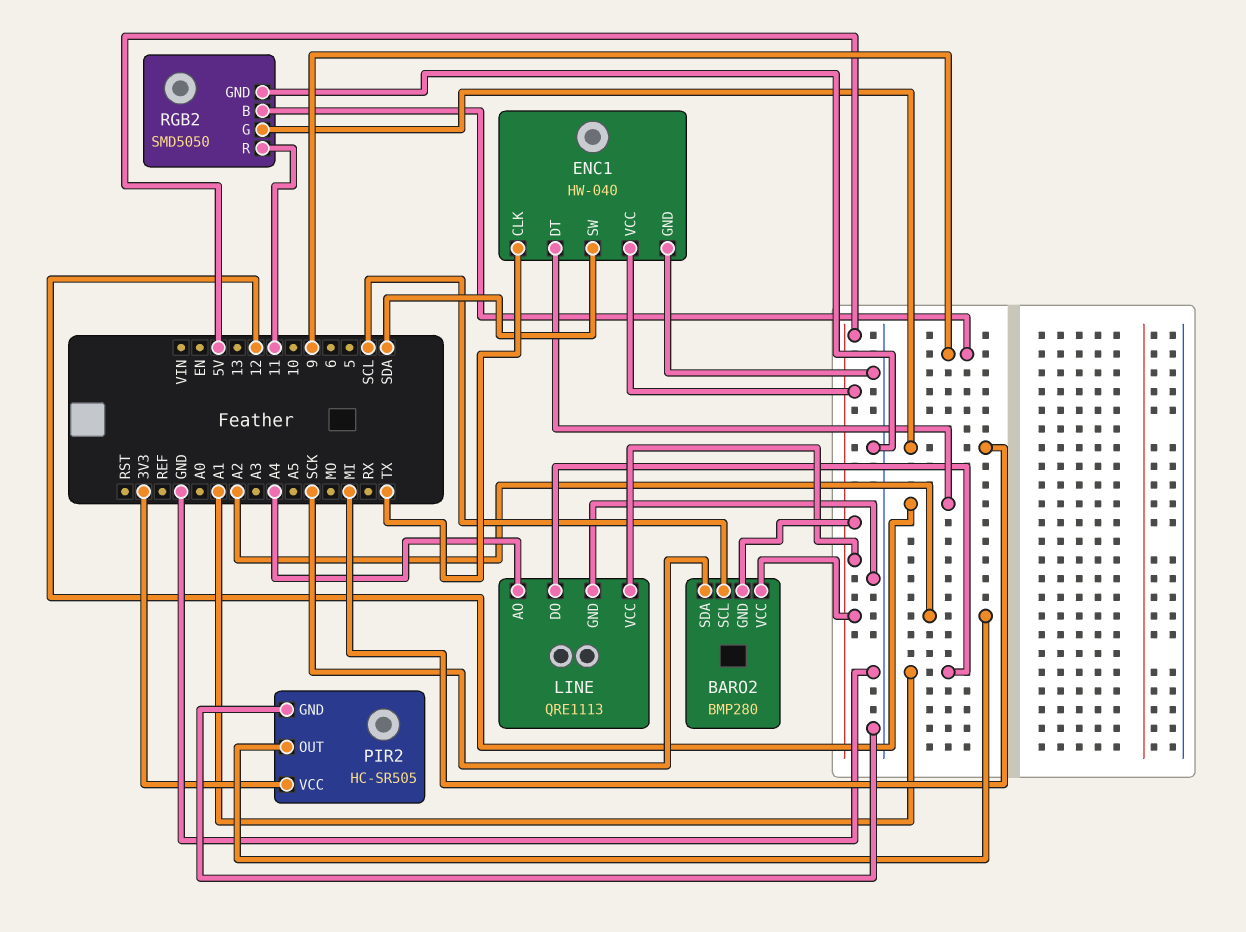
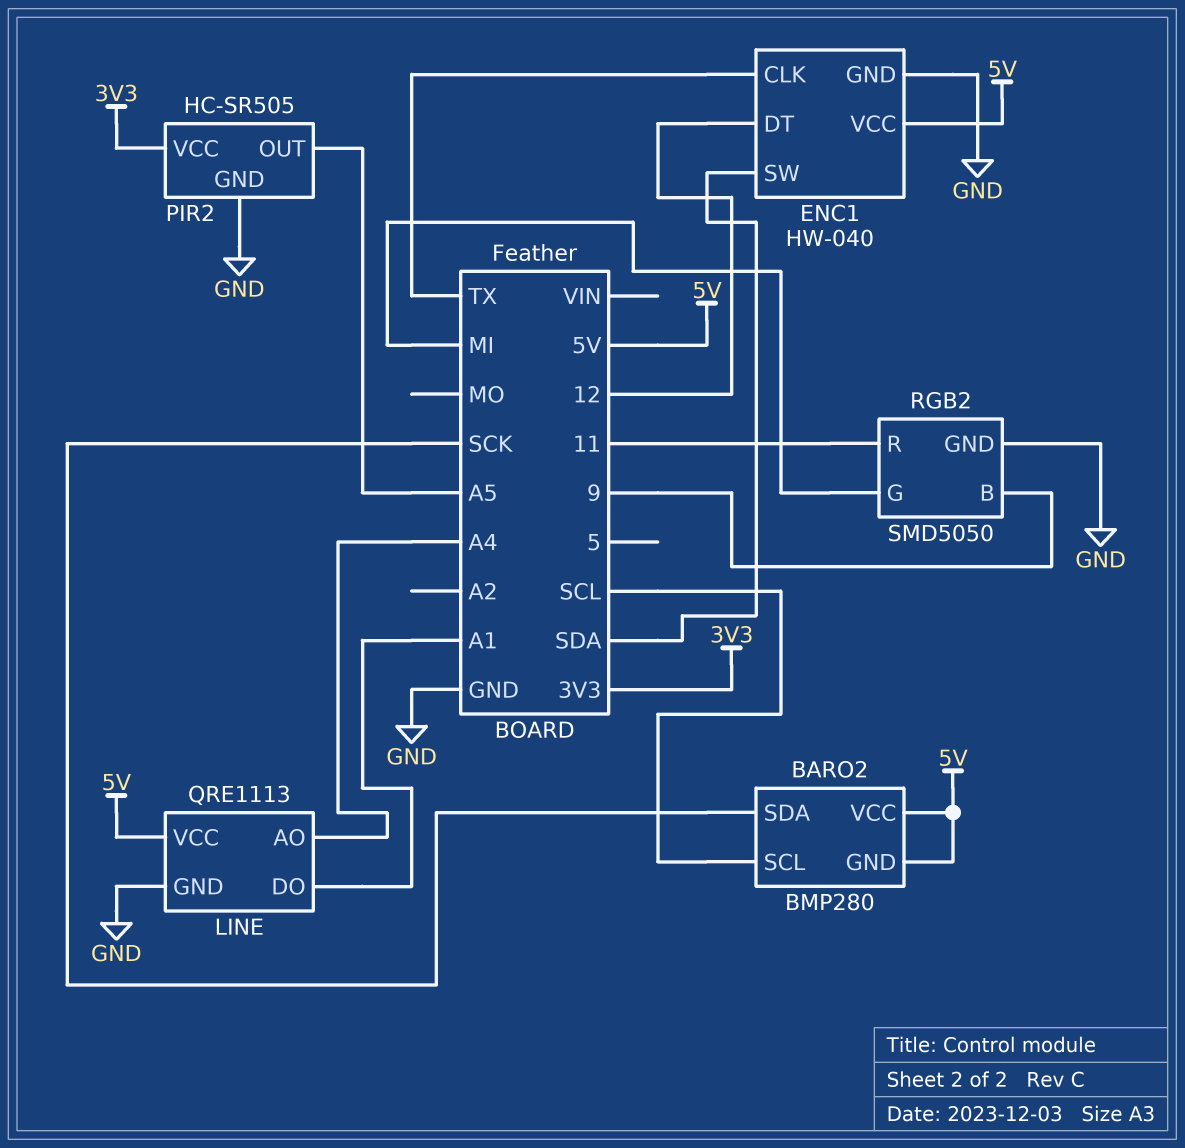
PIR2 pin OUT: A2 -> A5

